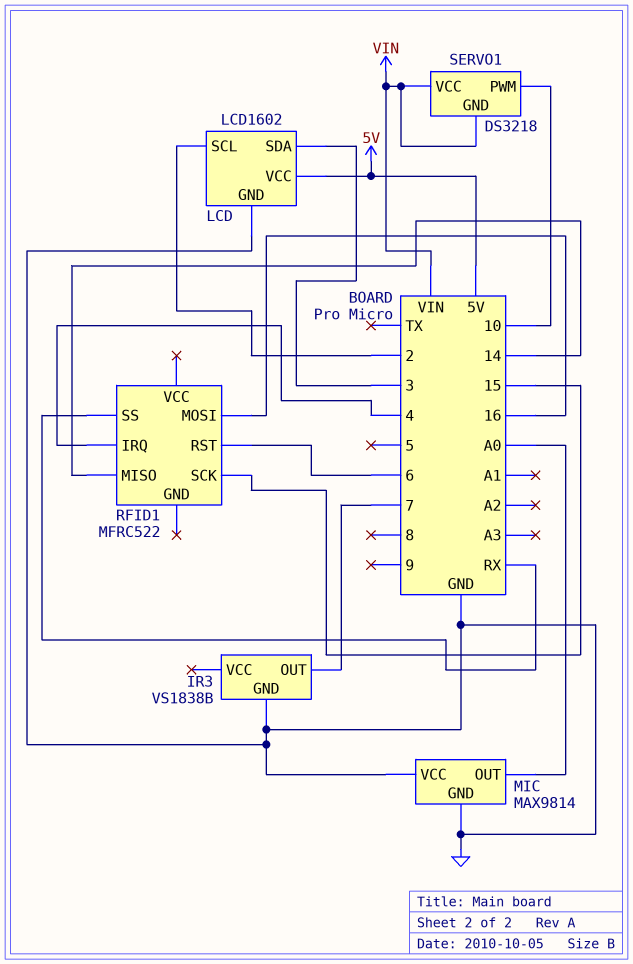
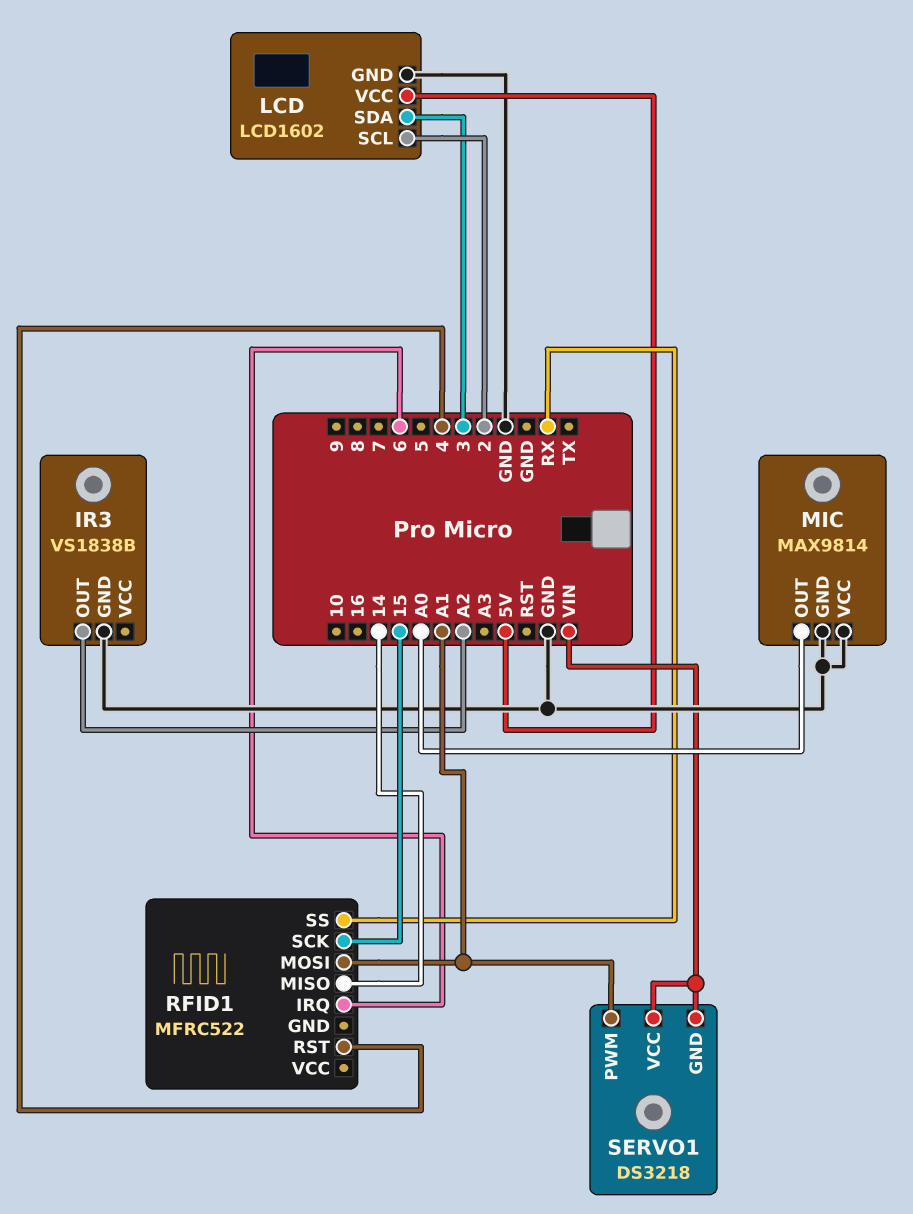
IR3 pin OUT: 7 -> A2
RFID1 pin IRQ: 4 -> 6
RFID1 pin MOSI: 16 -> A1
RFID1 pin RST: 6 -> 4
SERVO1 pin PWM: 10 -> A1

